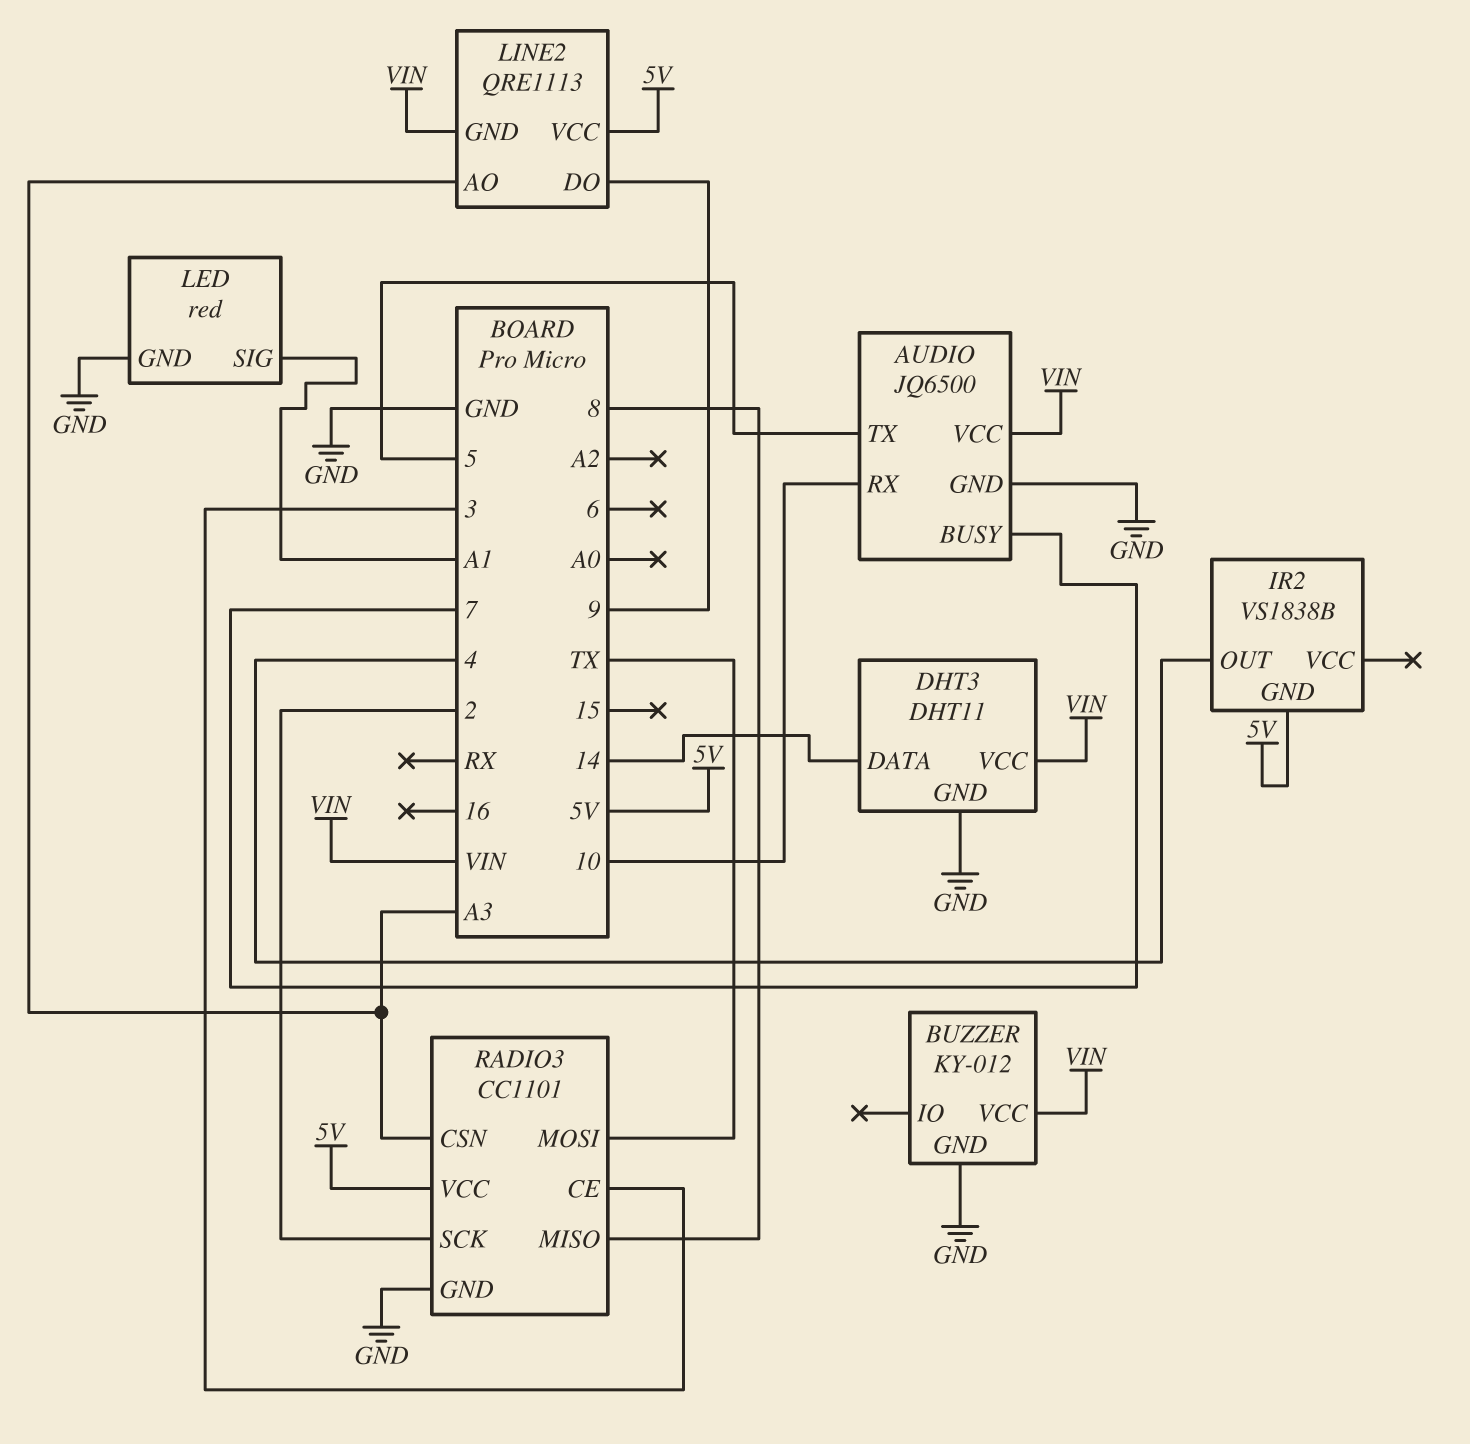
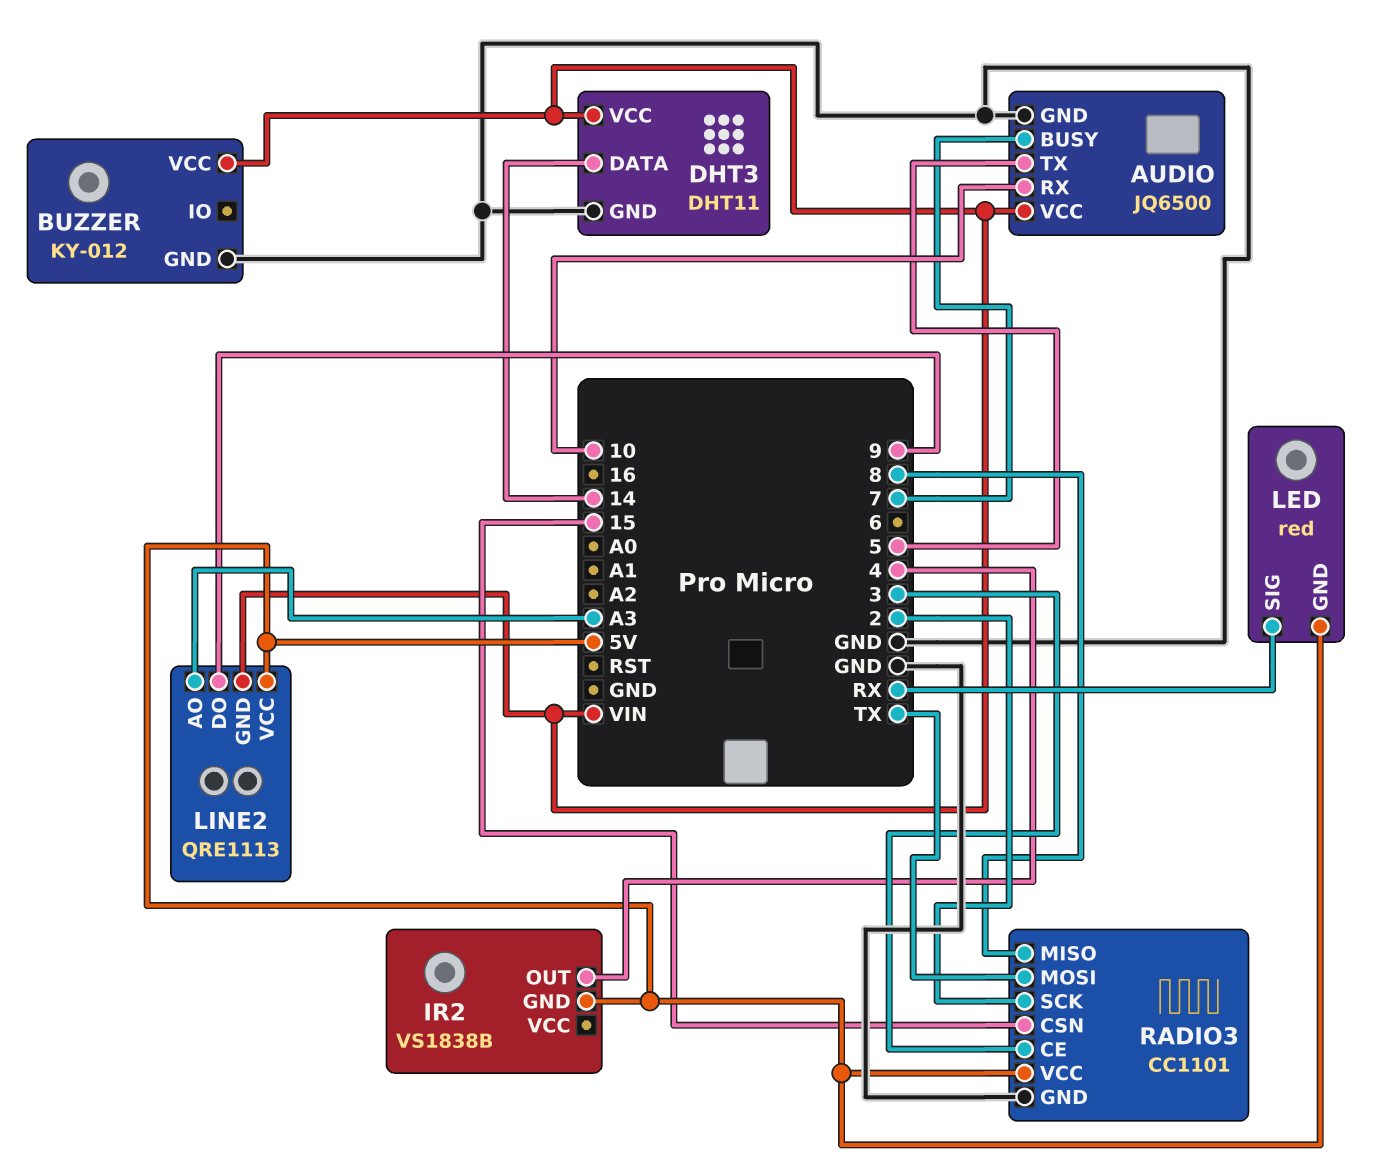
LED pin GND: GND -> 5V
LED pin SIG: A1 -> RX
RADIO3 pin CSN: A3 -> 15

